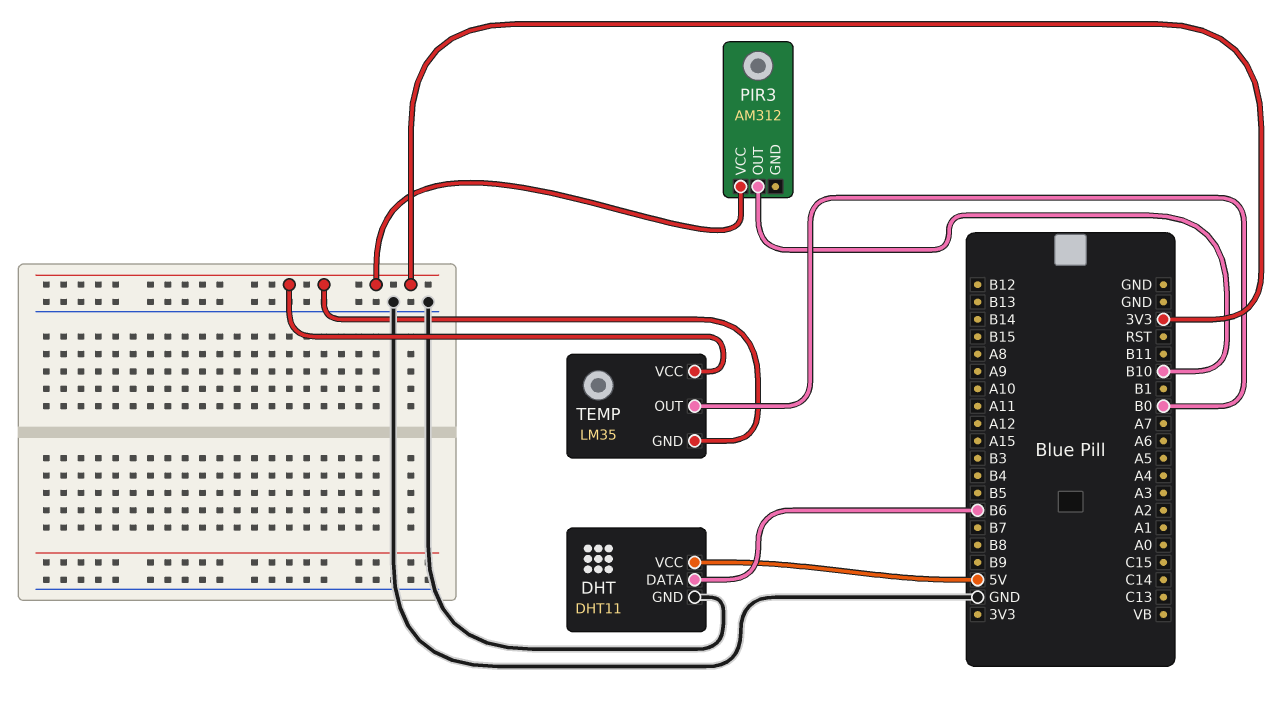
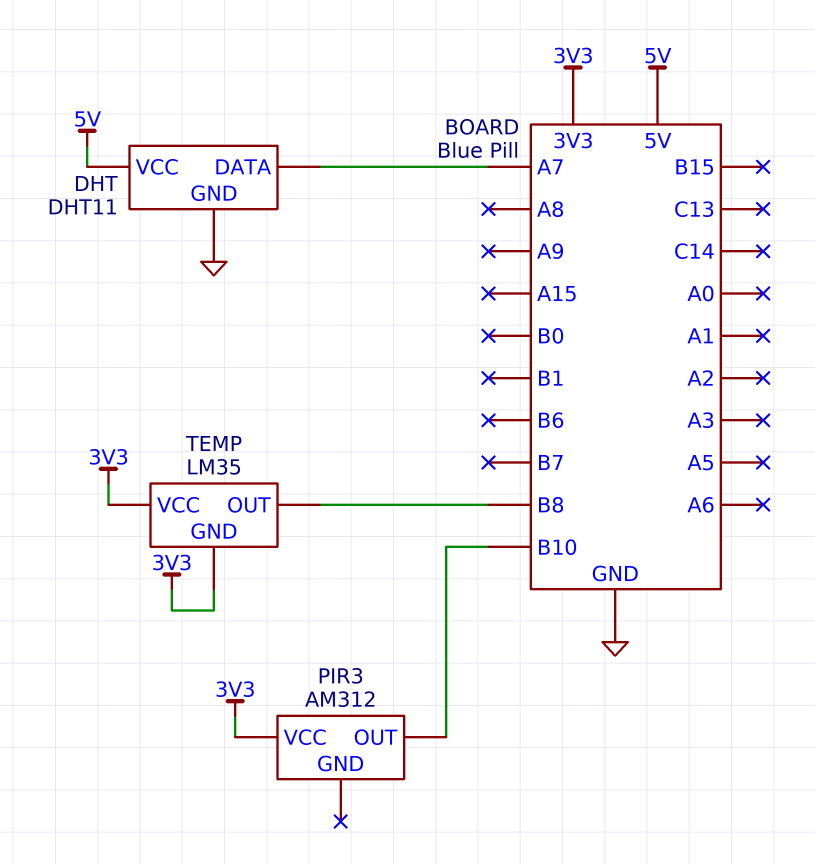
DHT pin DATA: B6 -> A7
TEMP pin OUT: B0 -> B8

